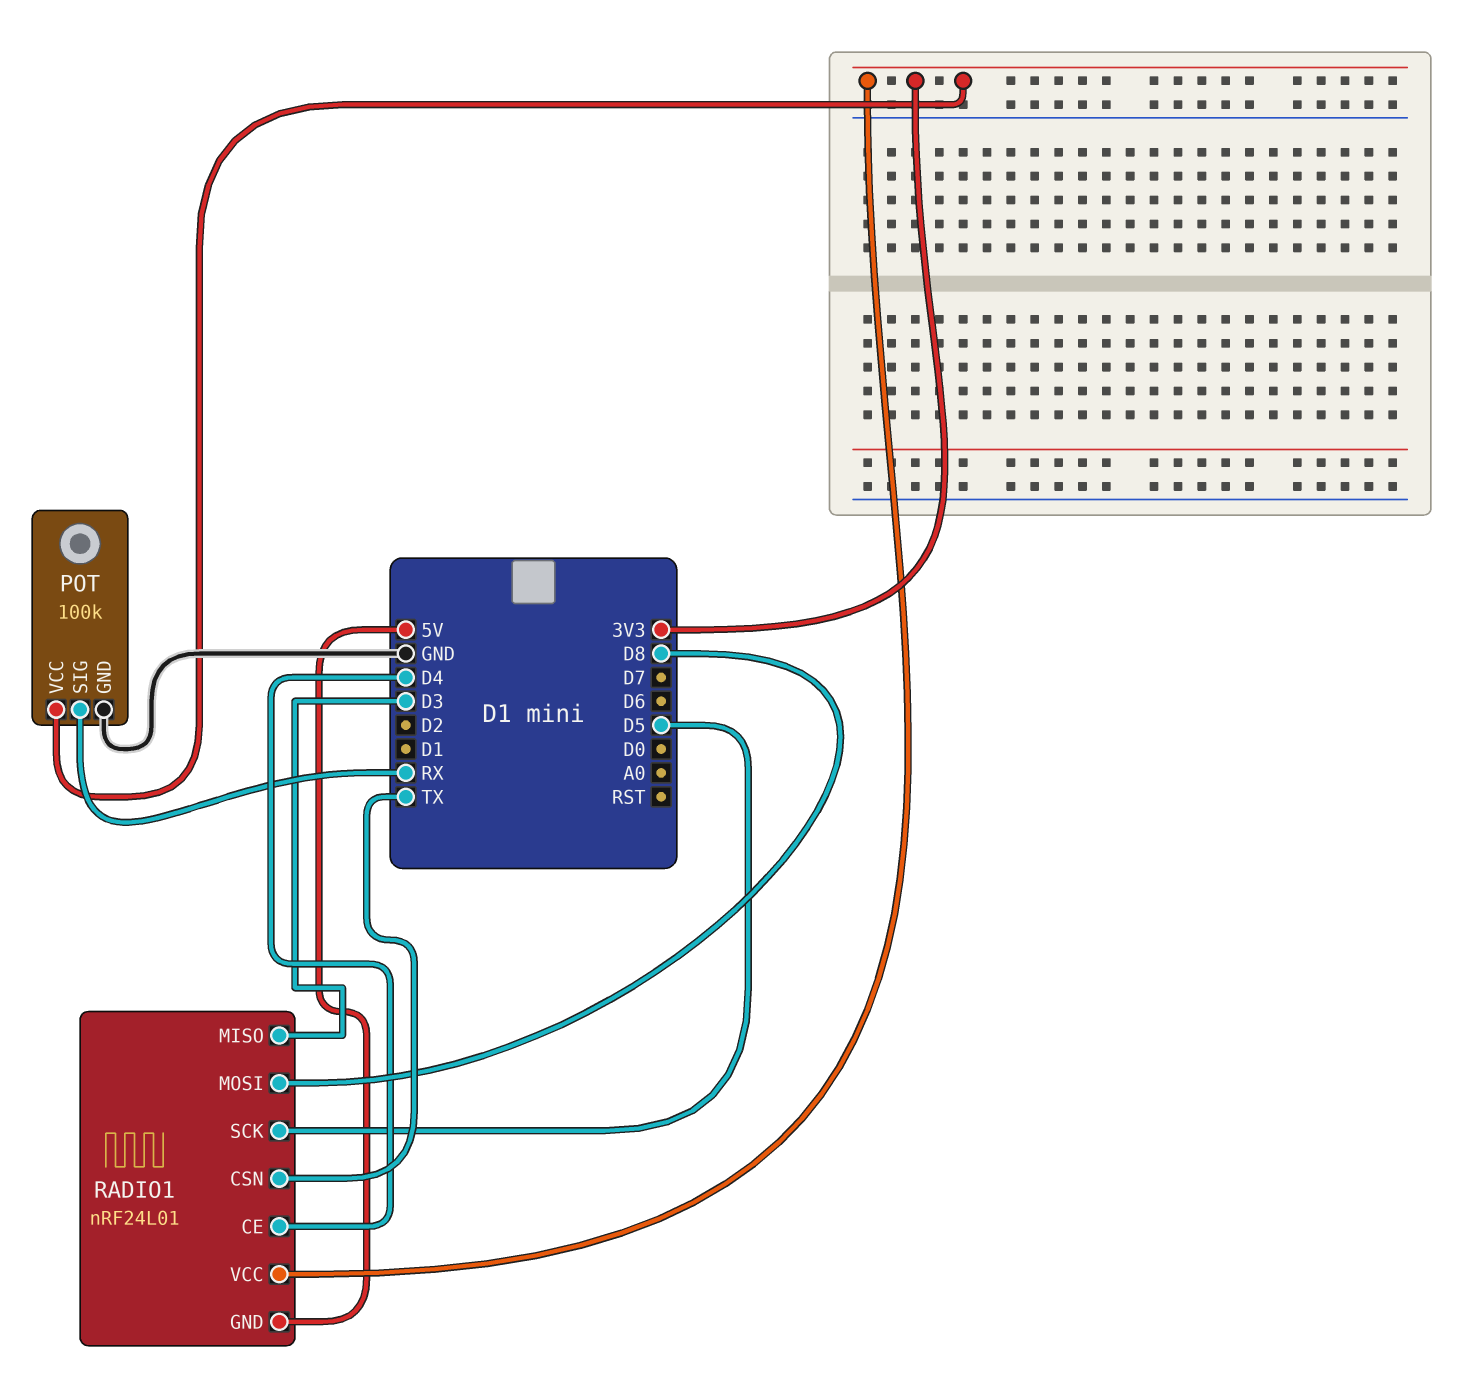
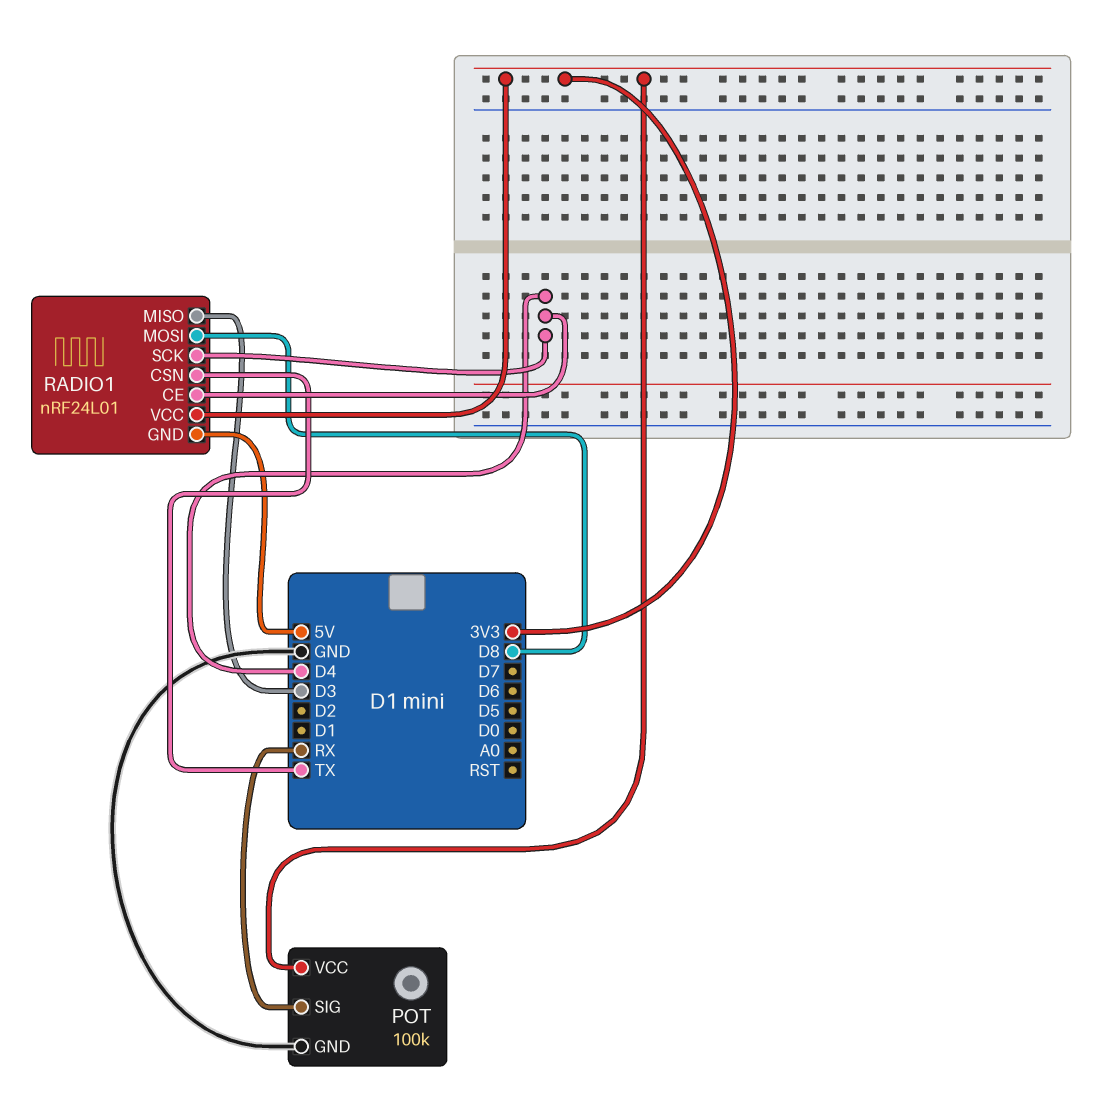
RADIO1 pin SCK: D5 -> D4

